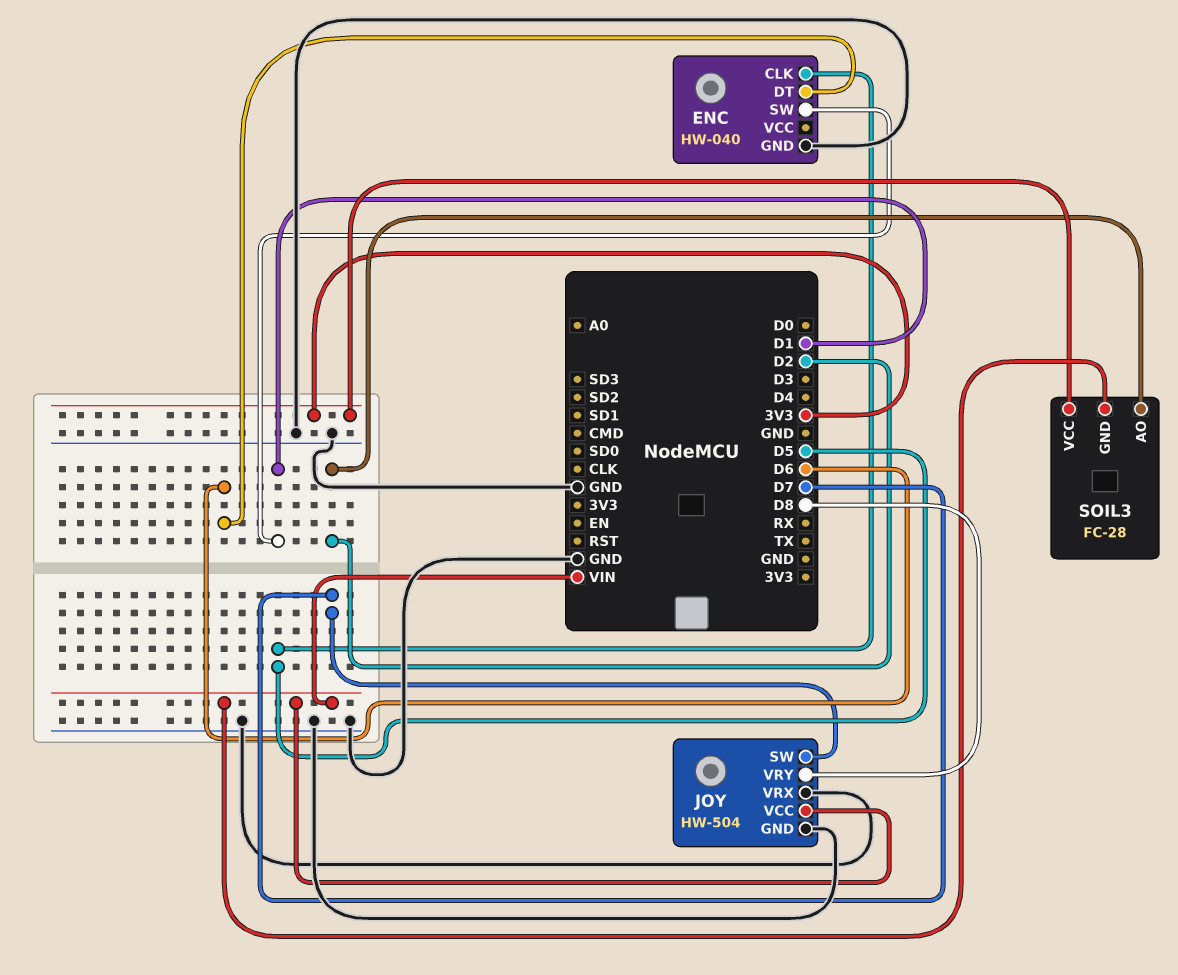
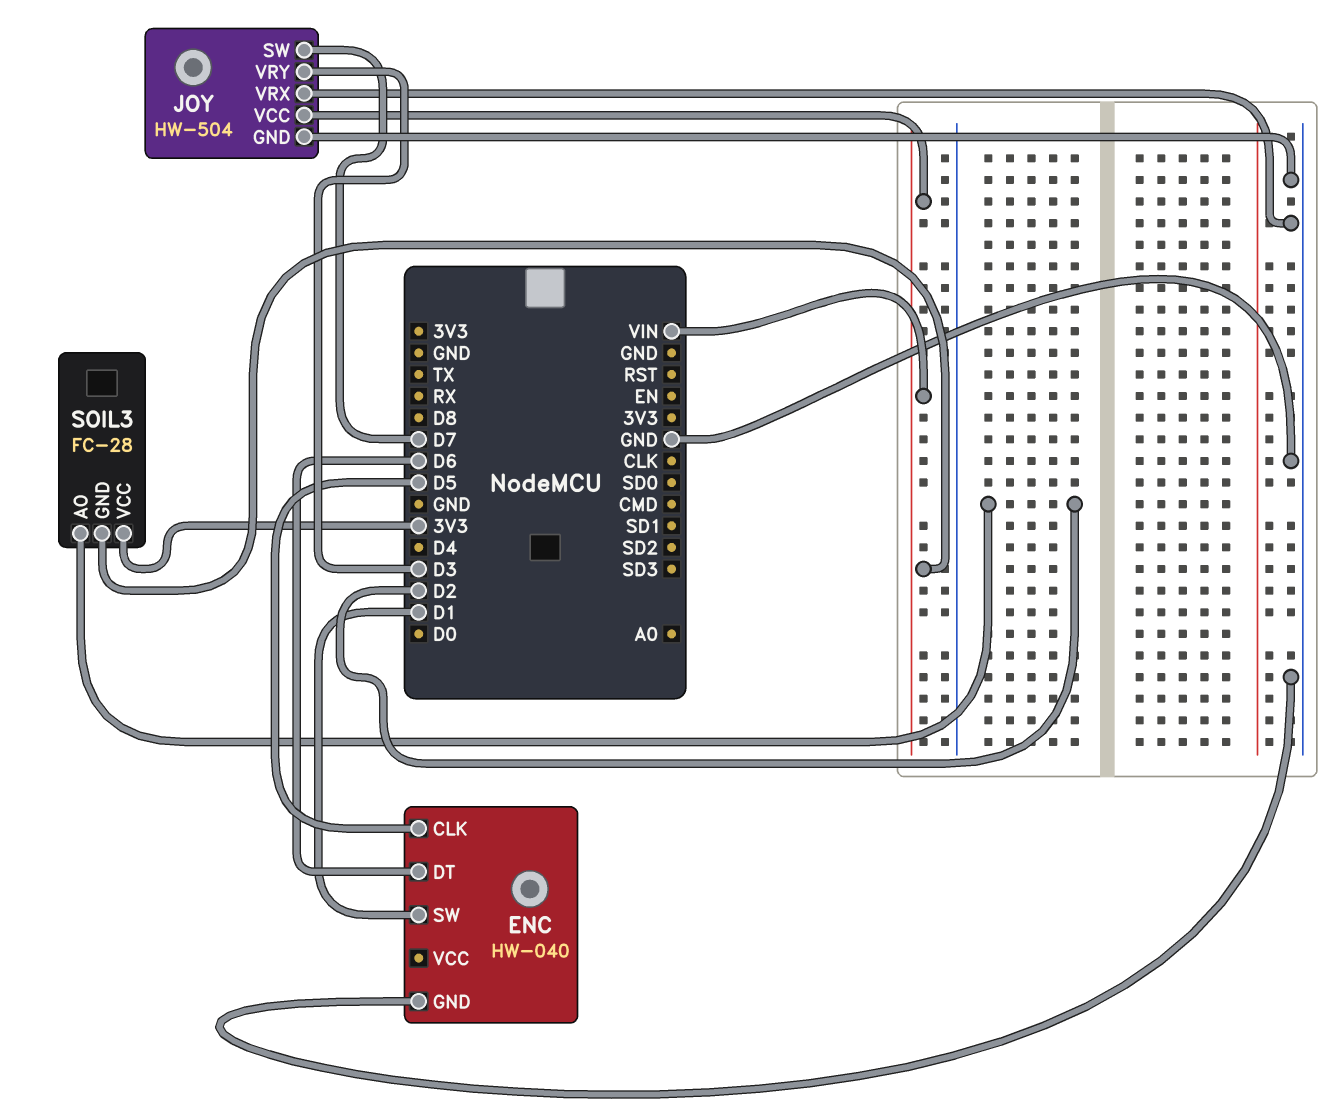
JOY pin VRY: D8 -> D3

